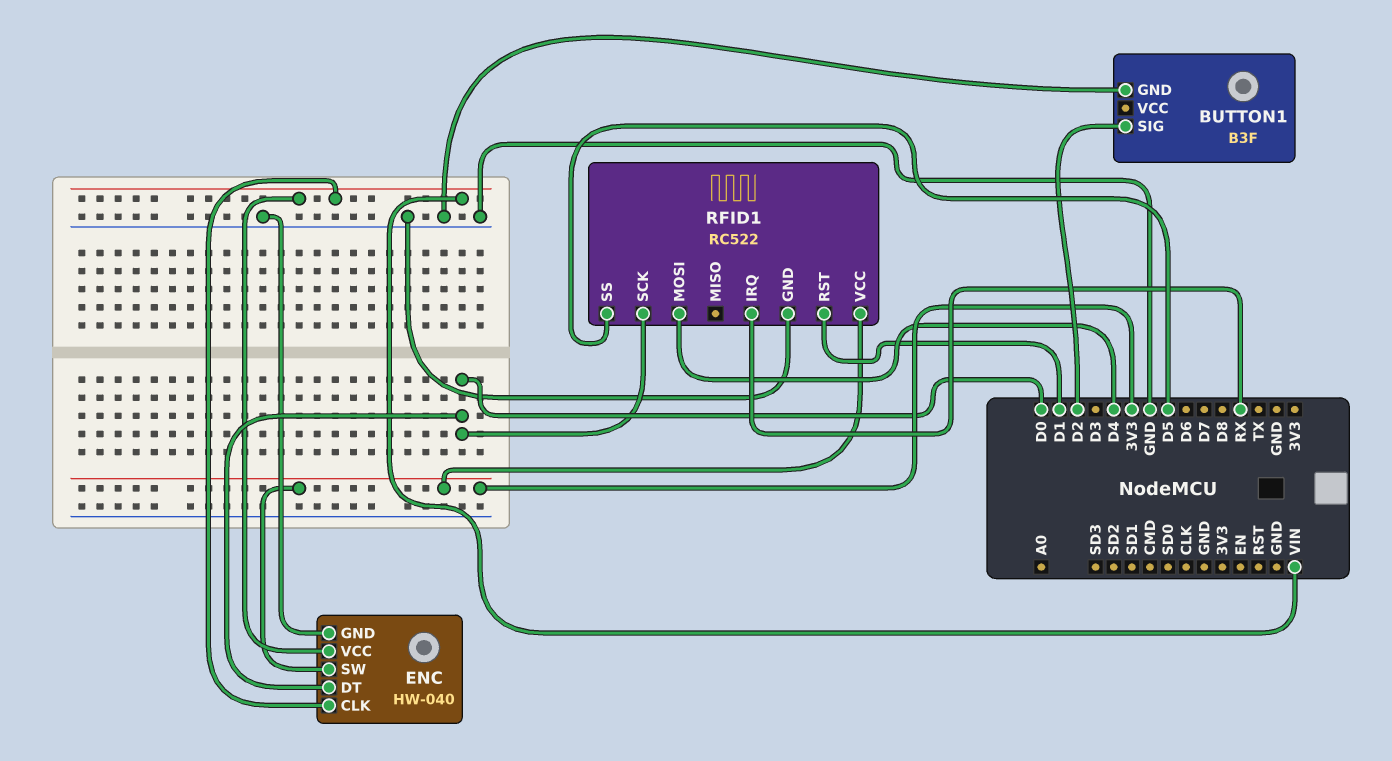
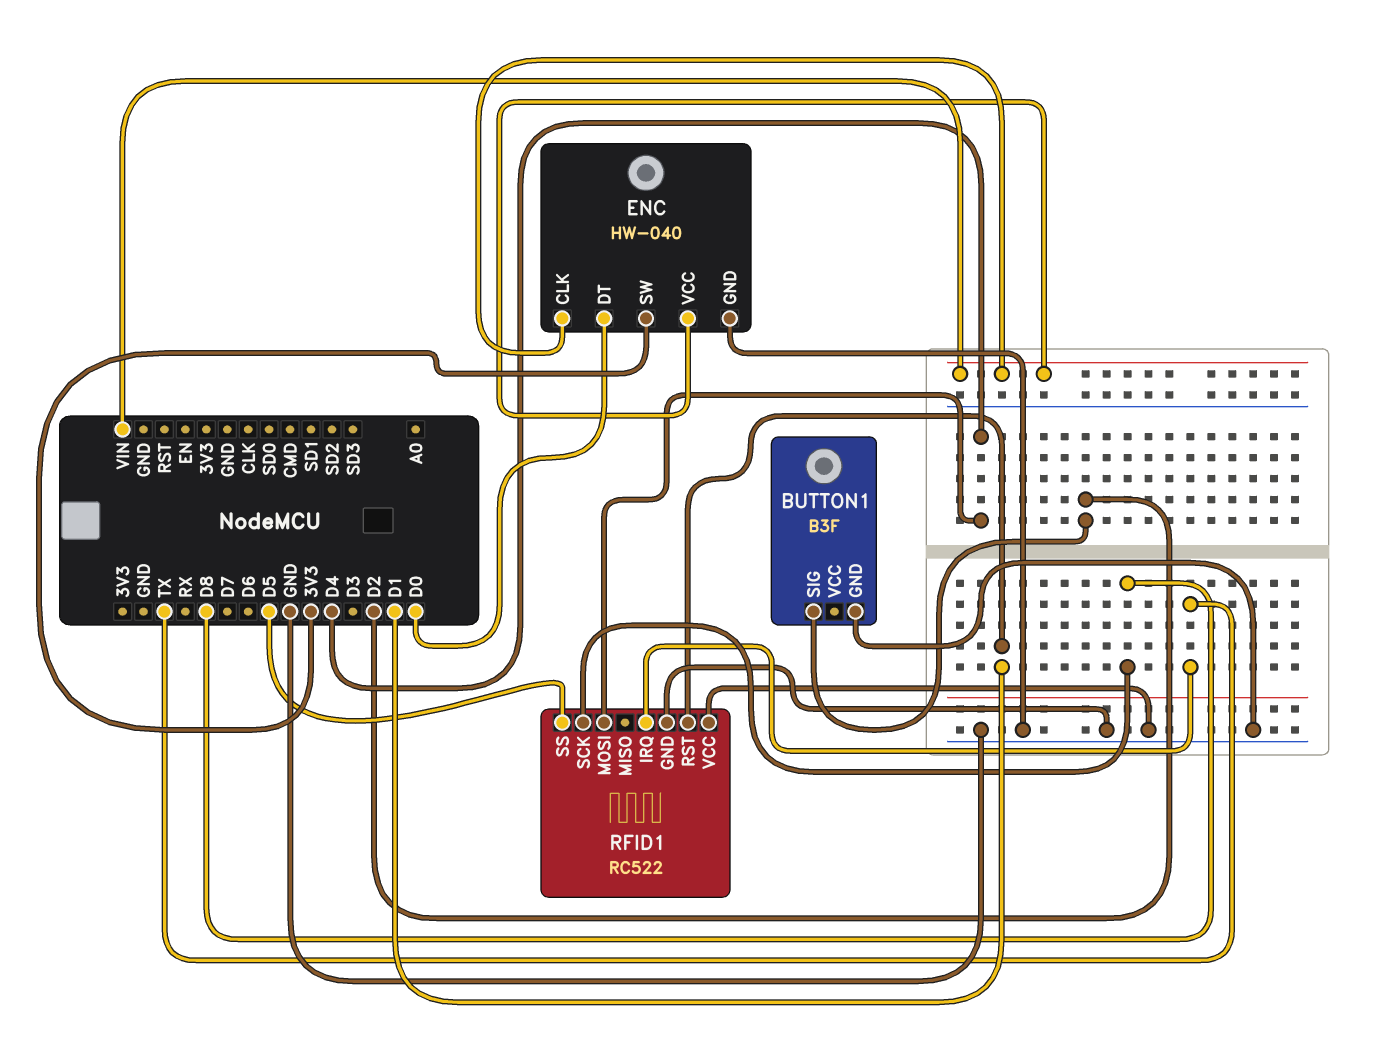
RFID1 pin IRQ: RX -> TX
RFID1 pin SCK: D0 -> D8
RFID1 pin VCC: 3V3 -> GND

